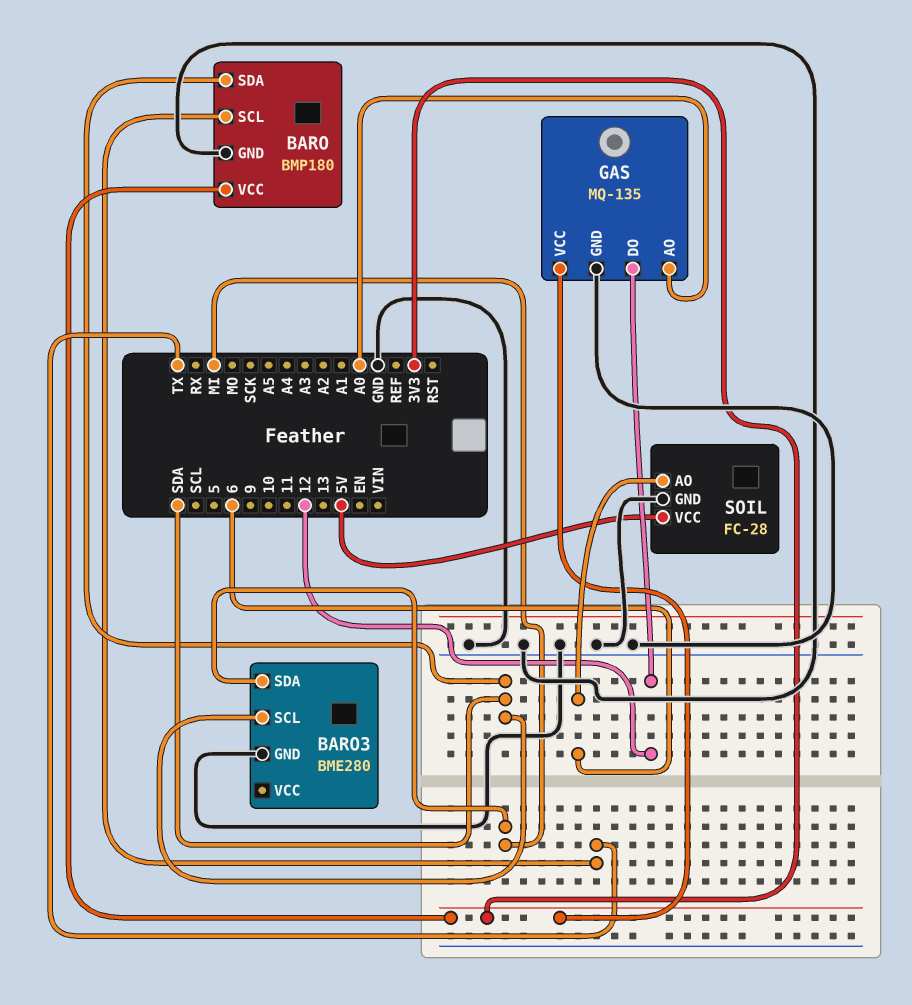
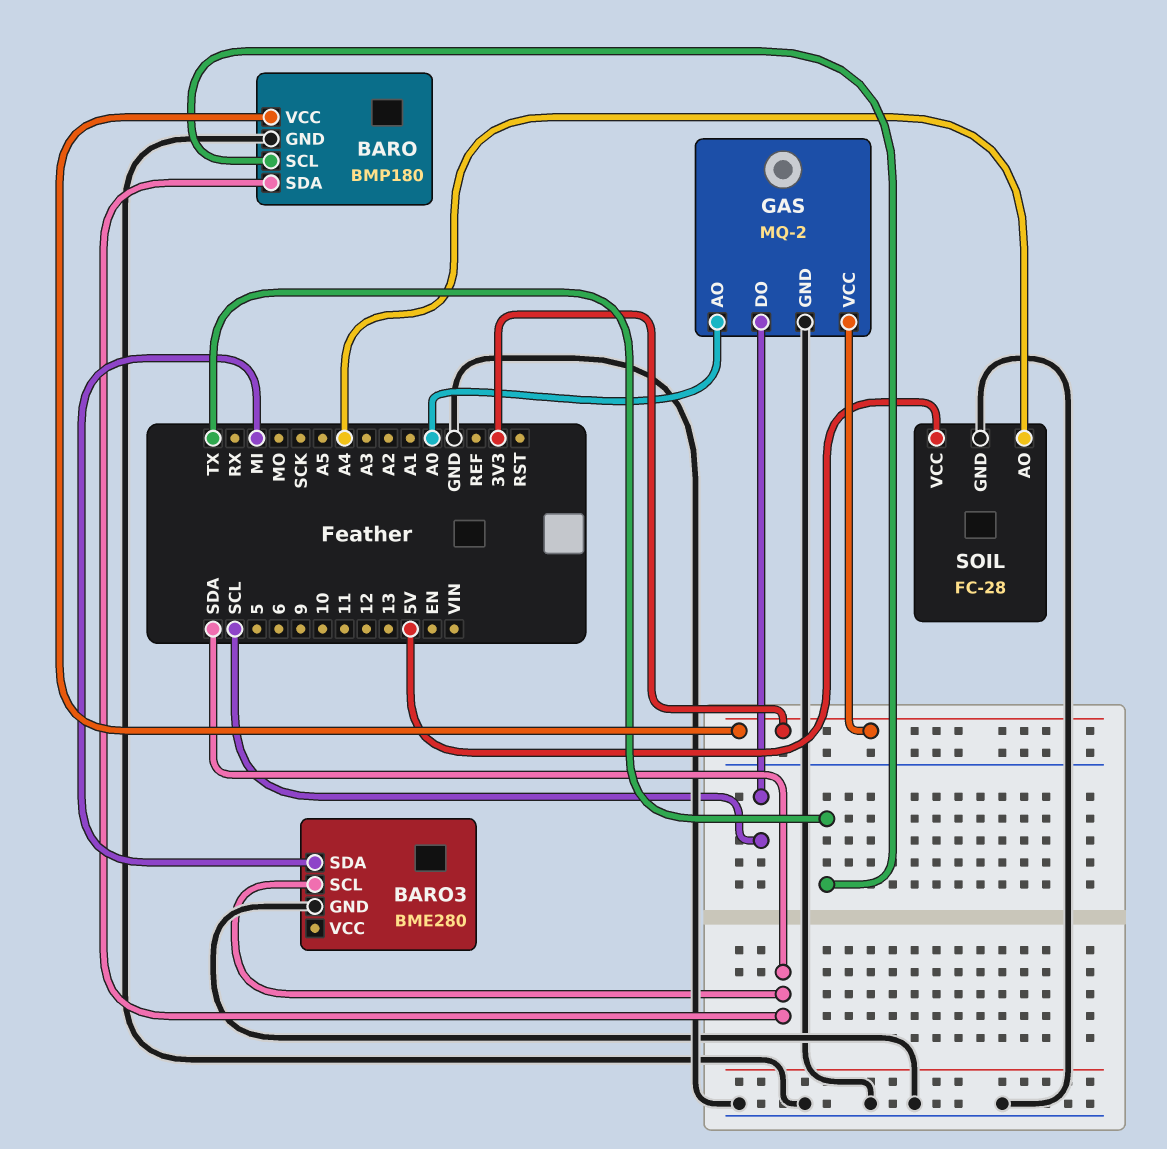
GAS: MQ-135 -> MQ-2
GAS pin DO: 12 -> SCL
SOIL pin AO: 6 -> A4

